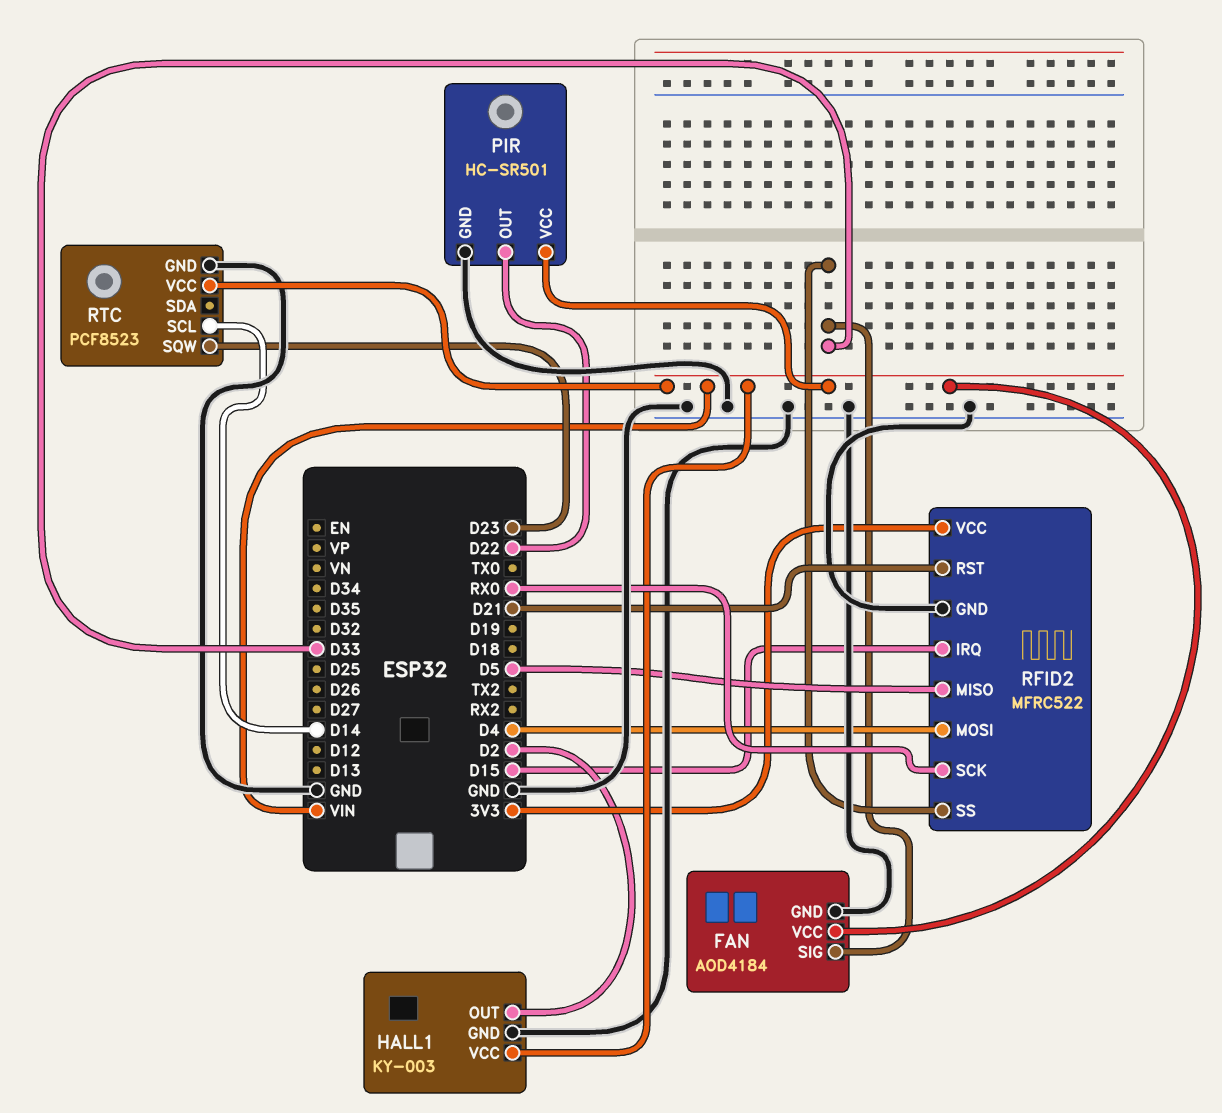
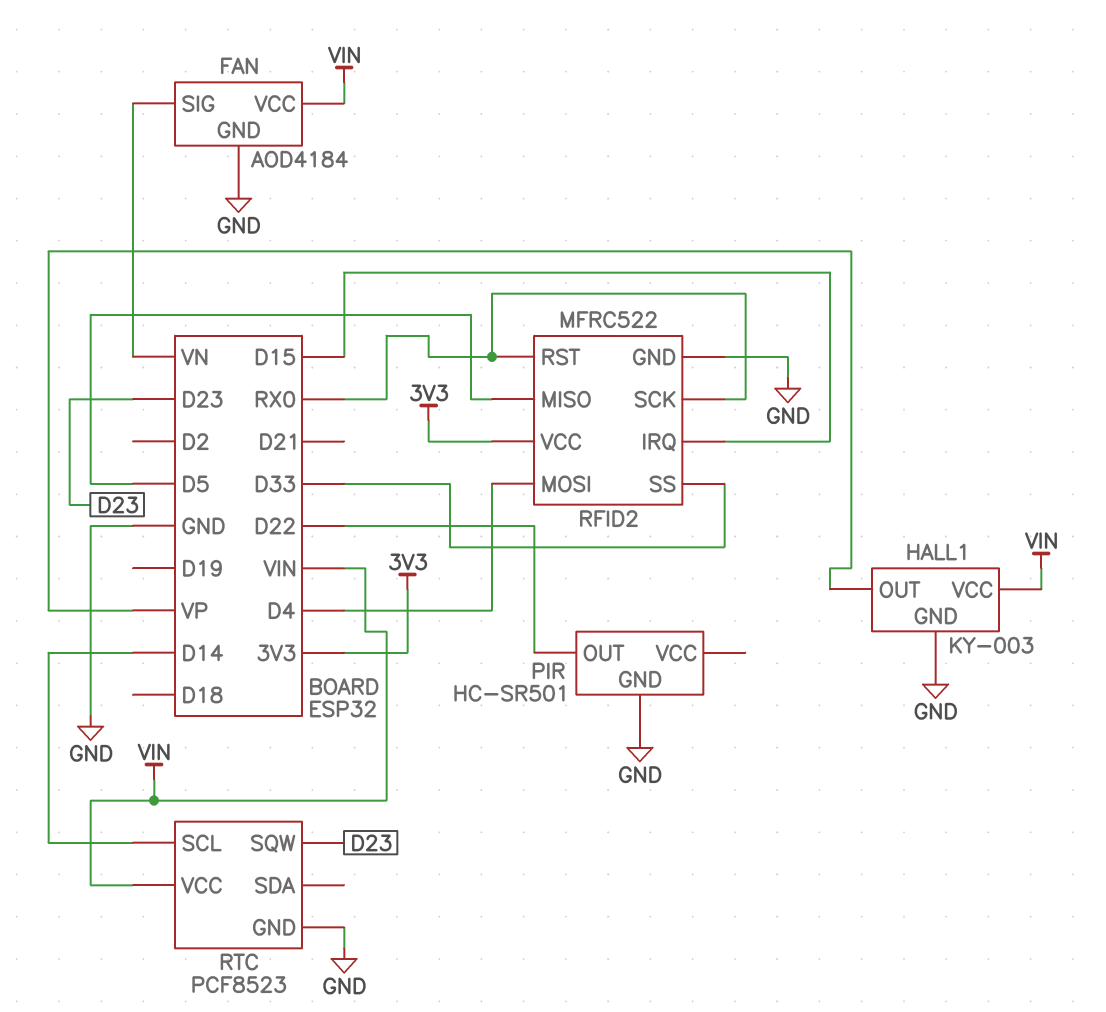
FAN pin SIG: D33 -> VN
HALL1 pin OUT: D2 -> VP
PIR pin VCC: VIN -> none
RFID2 pin RST: D21 -> RX0

